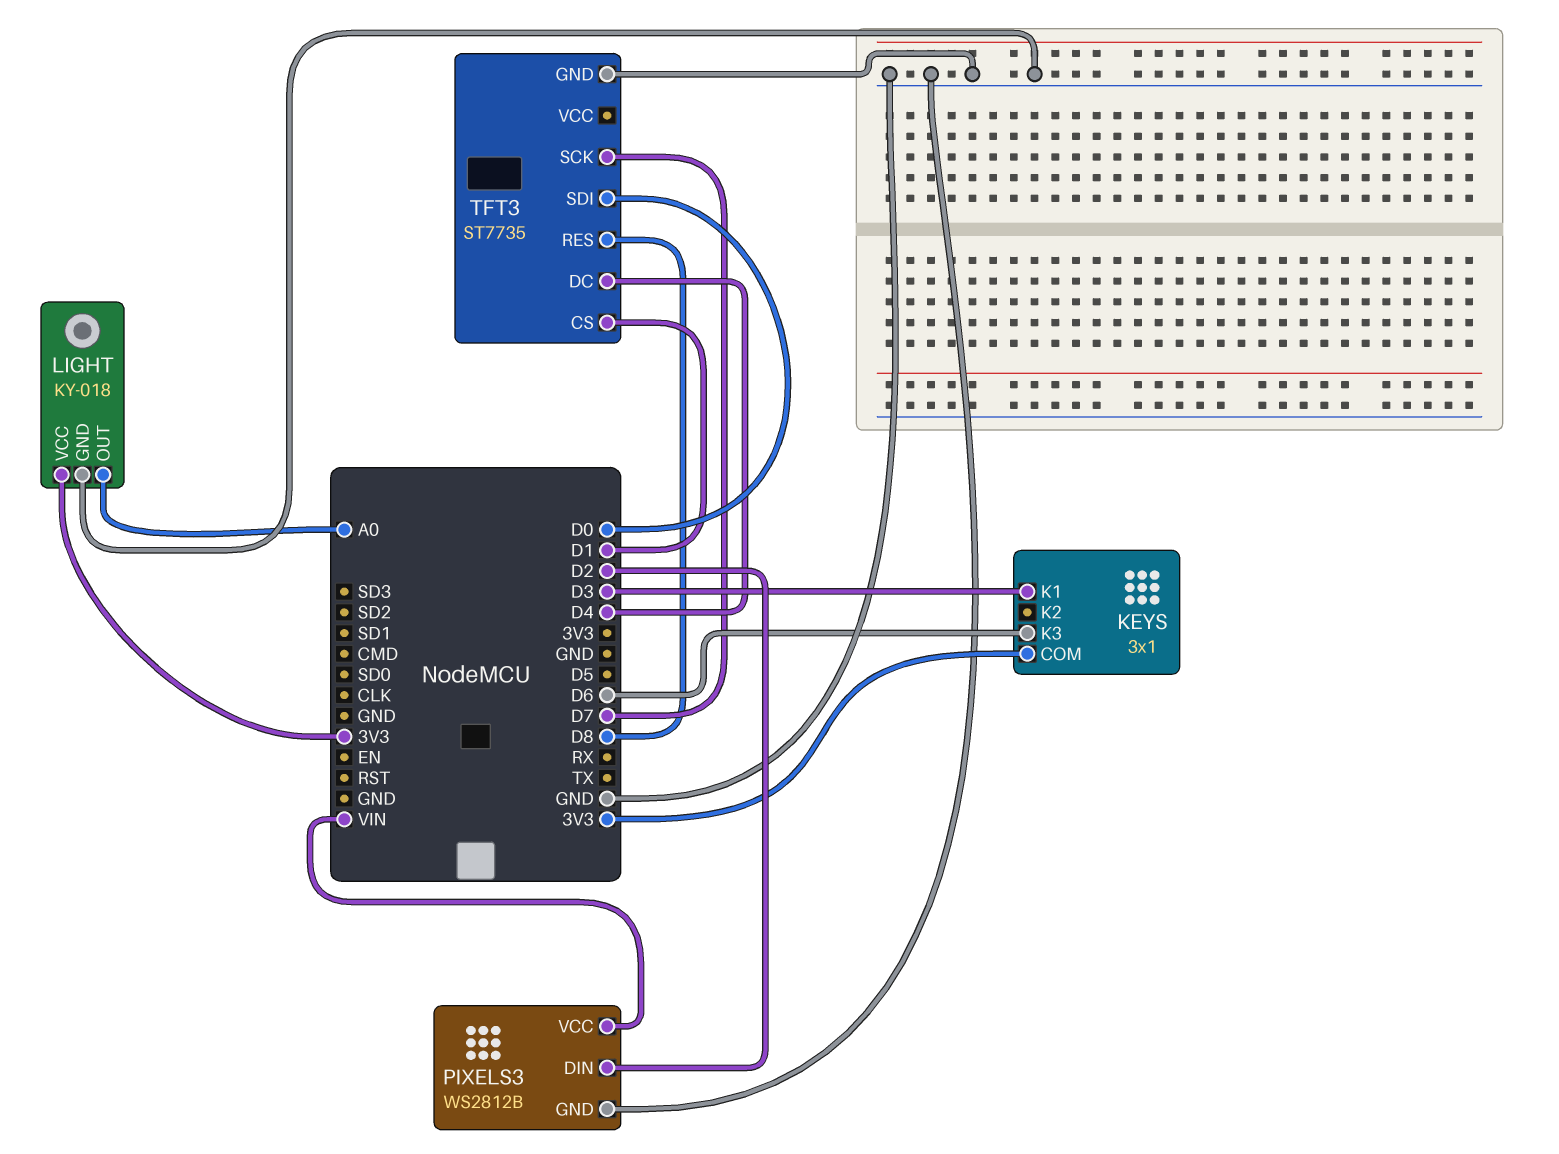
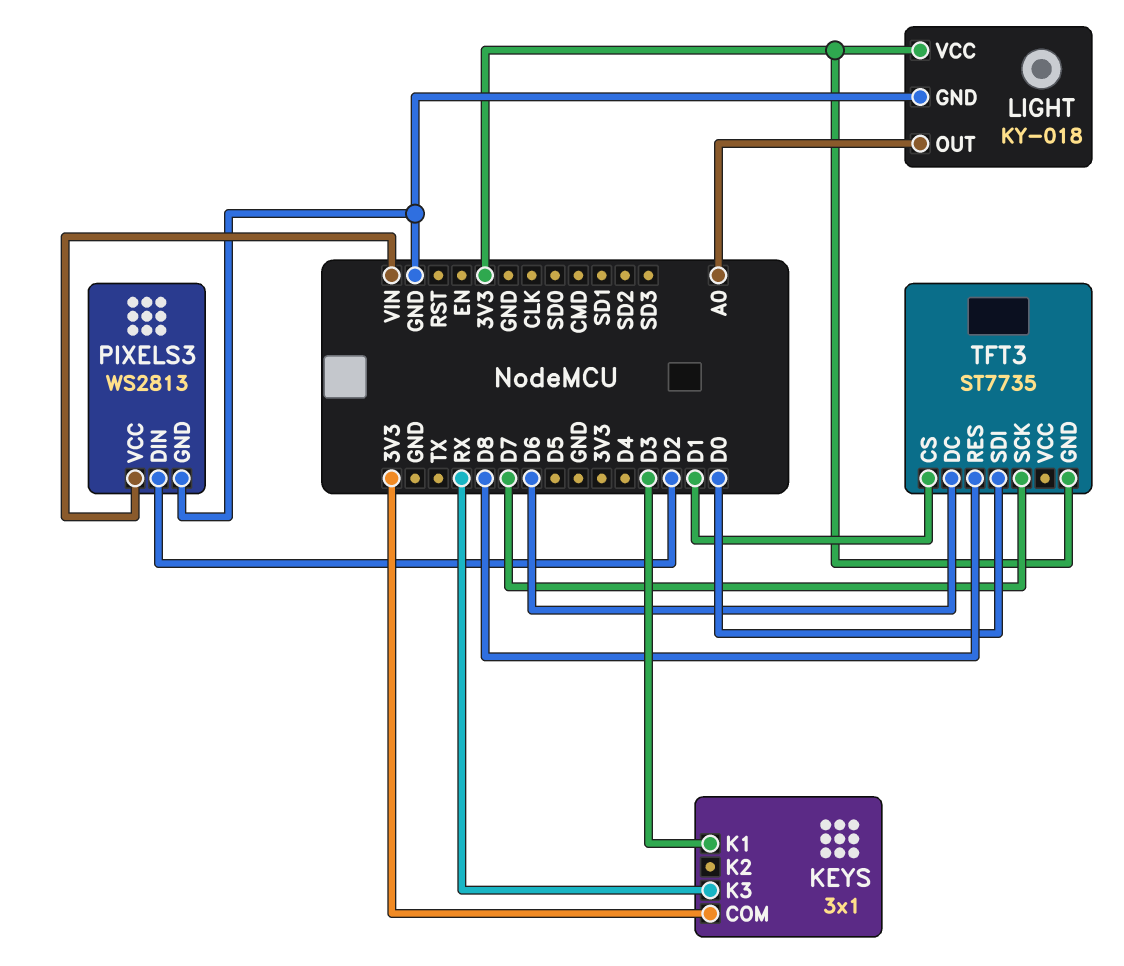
KEYS pin K3: D6 -> RX
PIXELS3: WS2812B -> WS2813
TFT3 pin DC: D4 -> D6
TFT3 pin GND: GND -> 3V3

